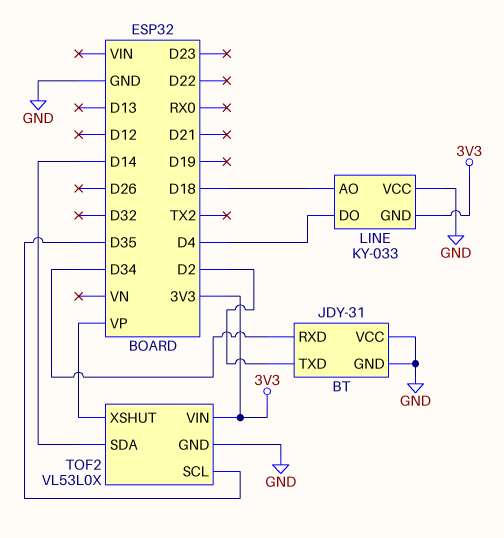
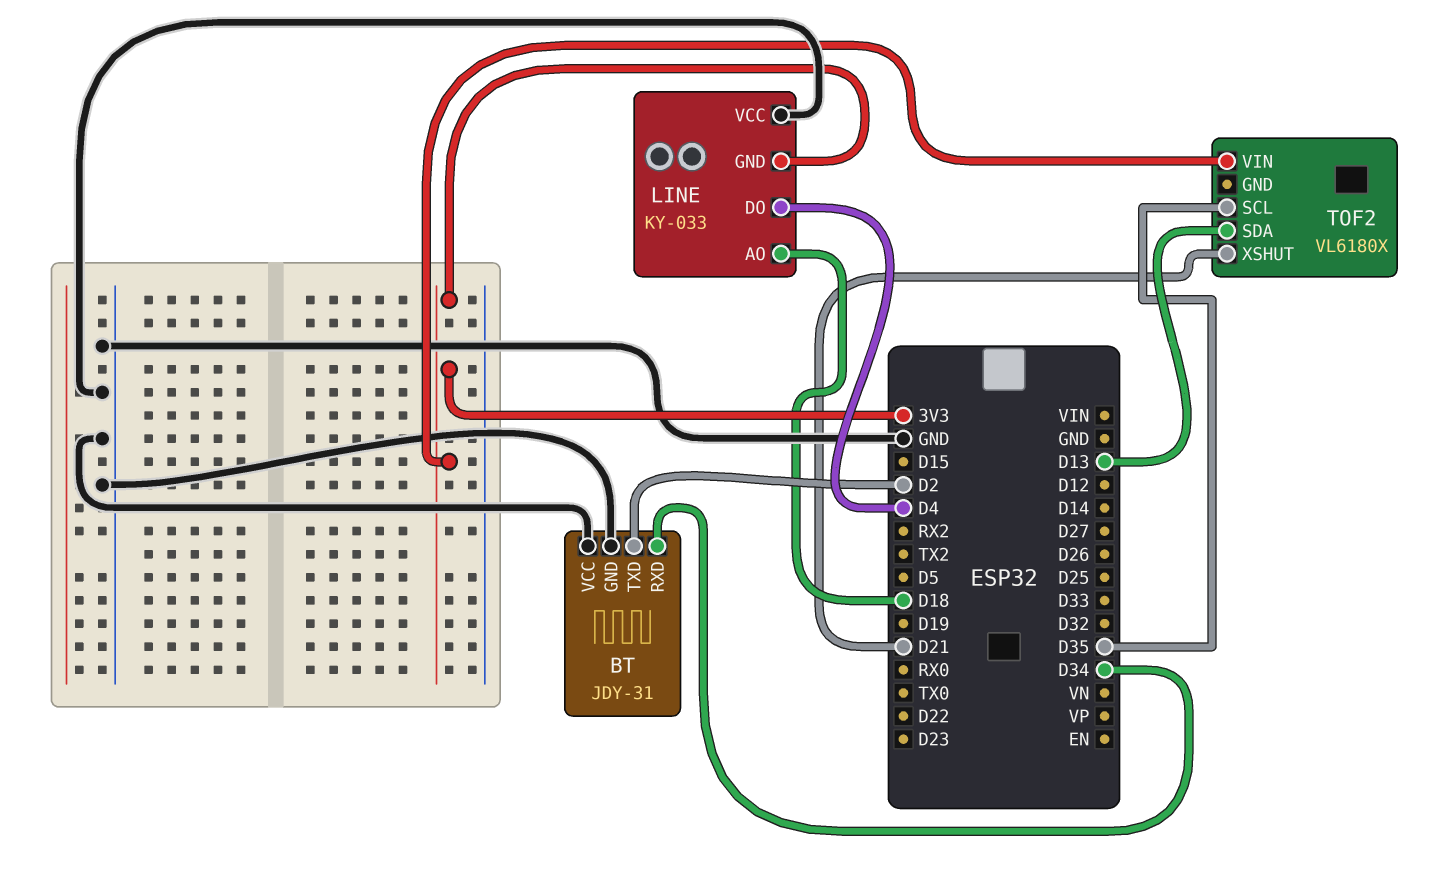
TOF2: VL53L0X -> VL6180X
TOF2 pin GND: GND -> none
TOF2 pin SDA: D14 -> D13
TOF2 pin XSHUT: VP -> D21

